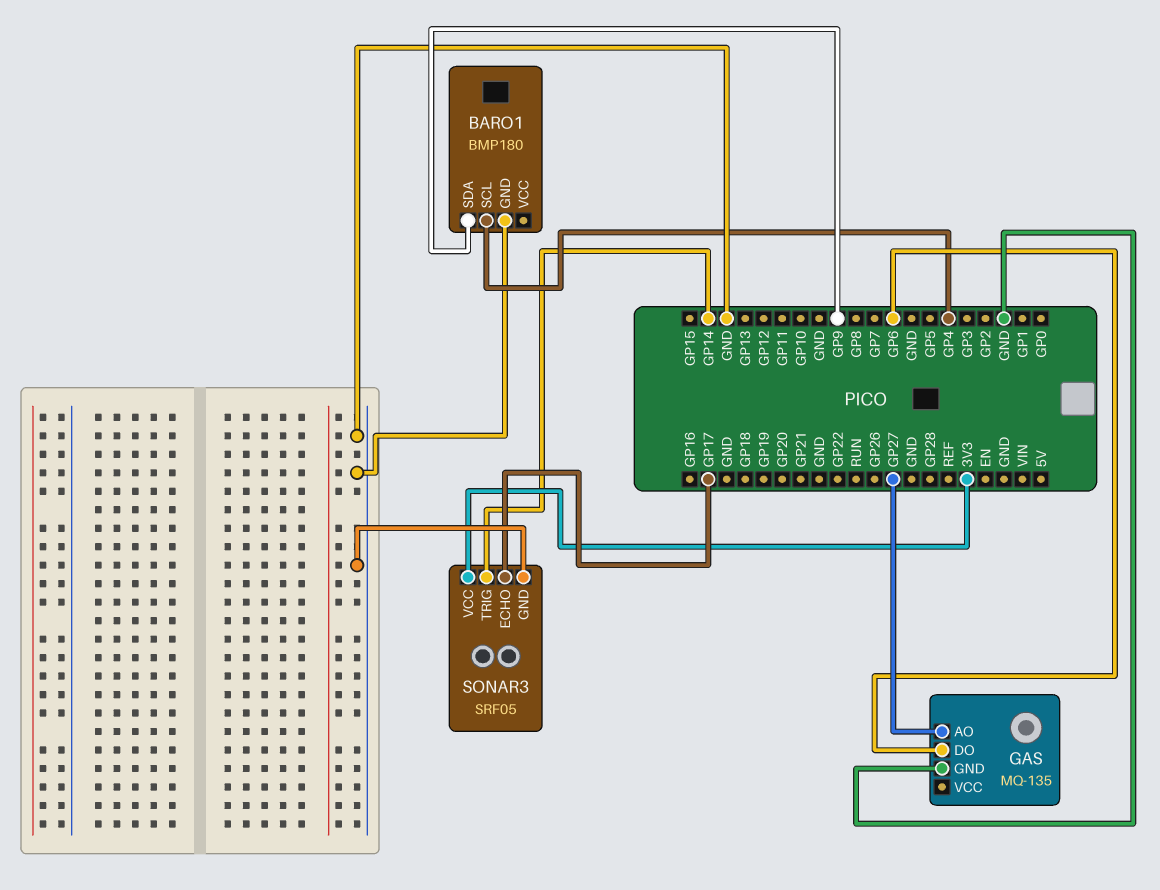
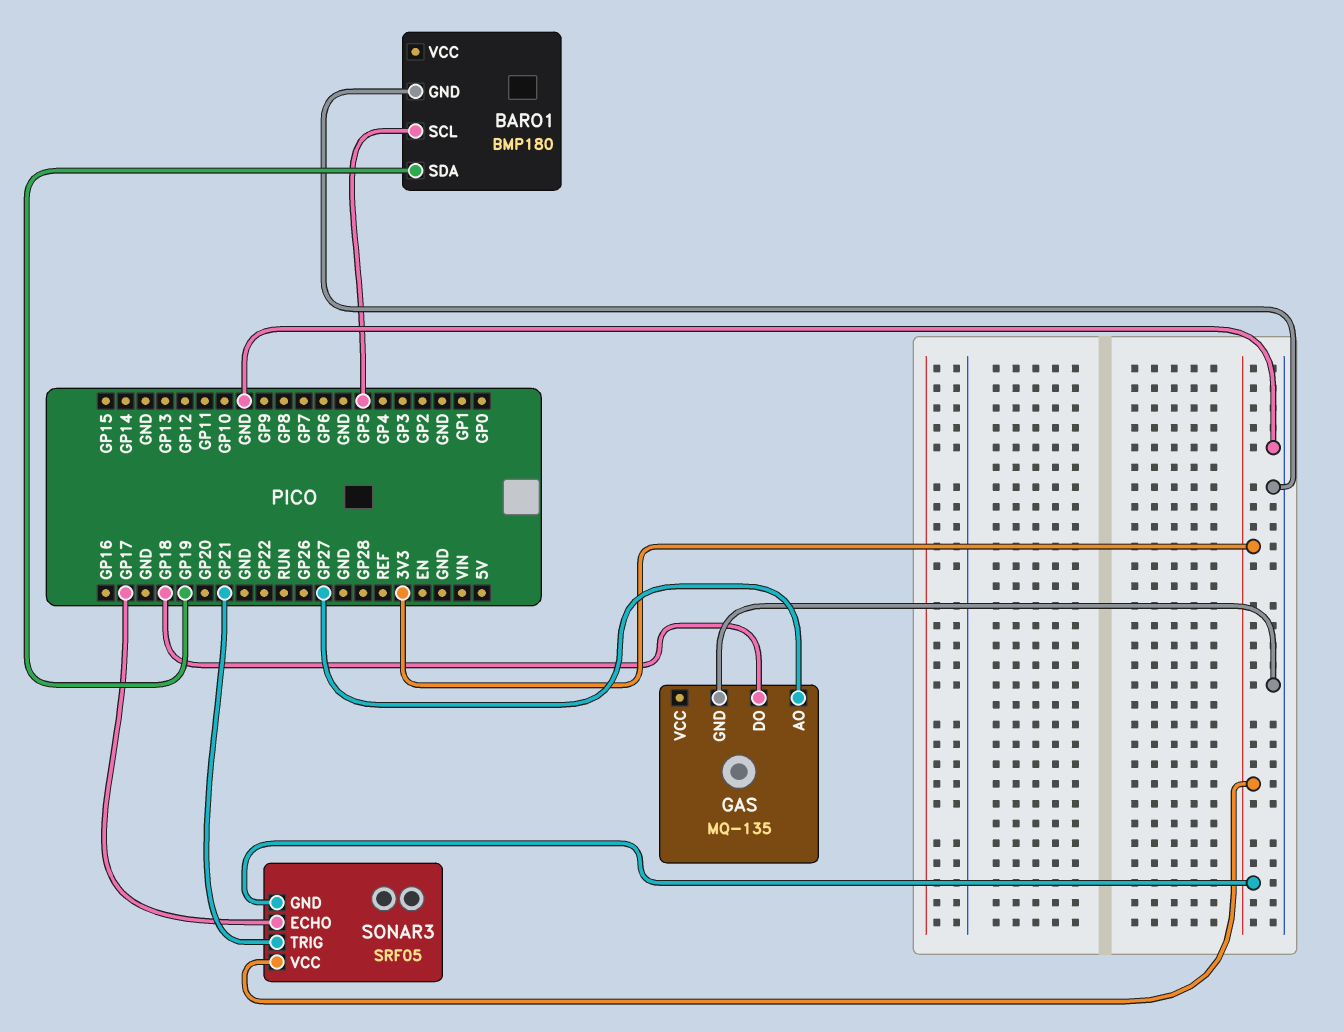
BARO1 pin SCL: GP4 -> GP5
BARO1 pin SDA: GP9 -> GP19
GAS pin DO: GP6 -> GP18
SONAR3 pin GND: GND -> 3V3
SONAR3 pin TRIG: GP14 -> GP21

